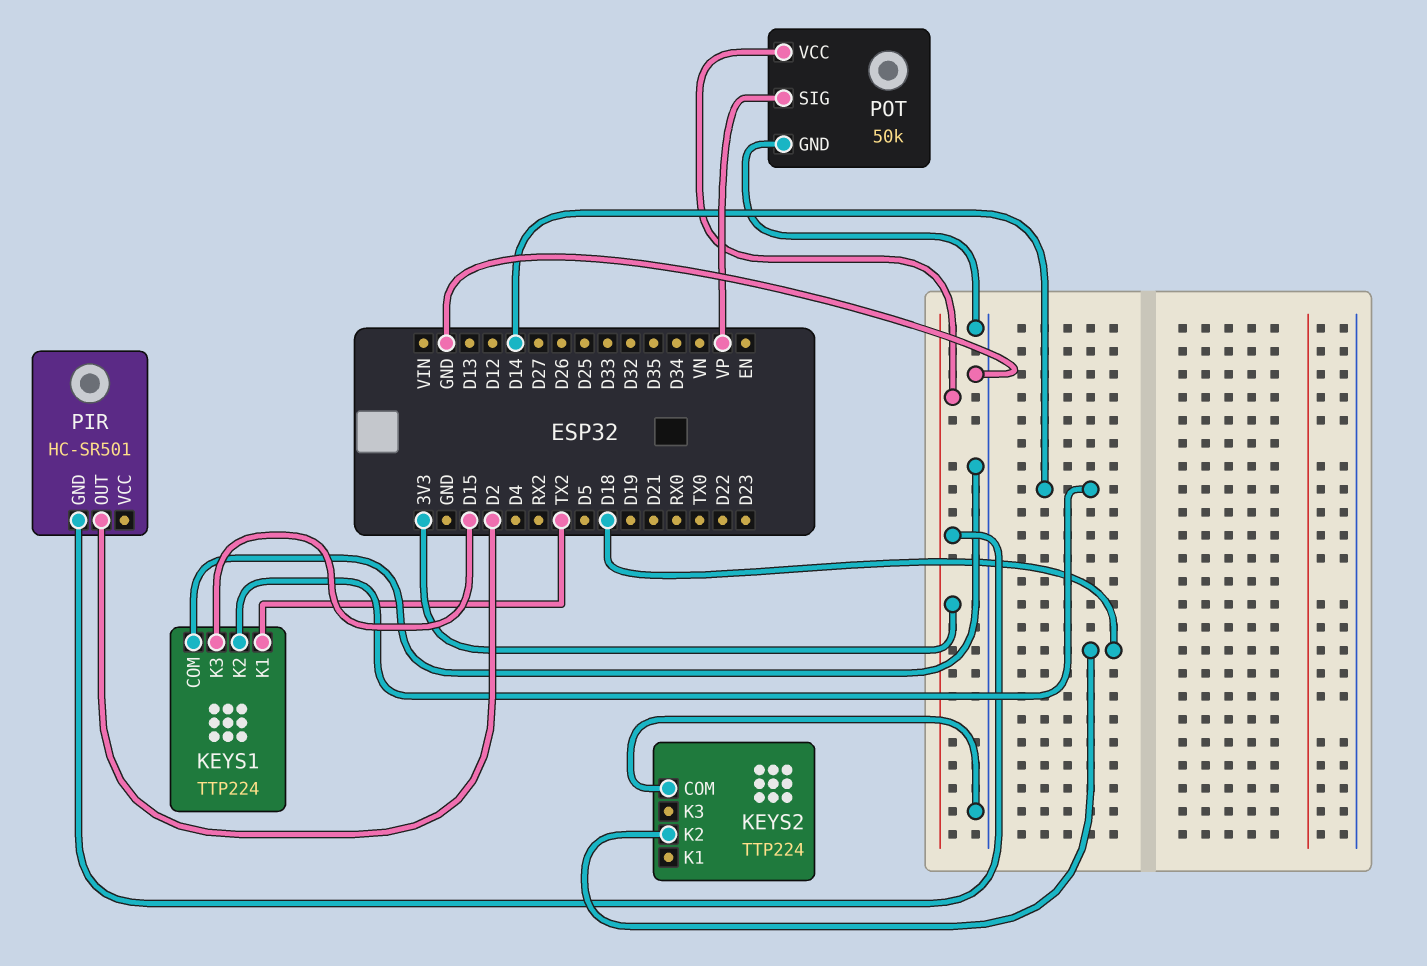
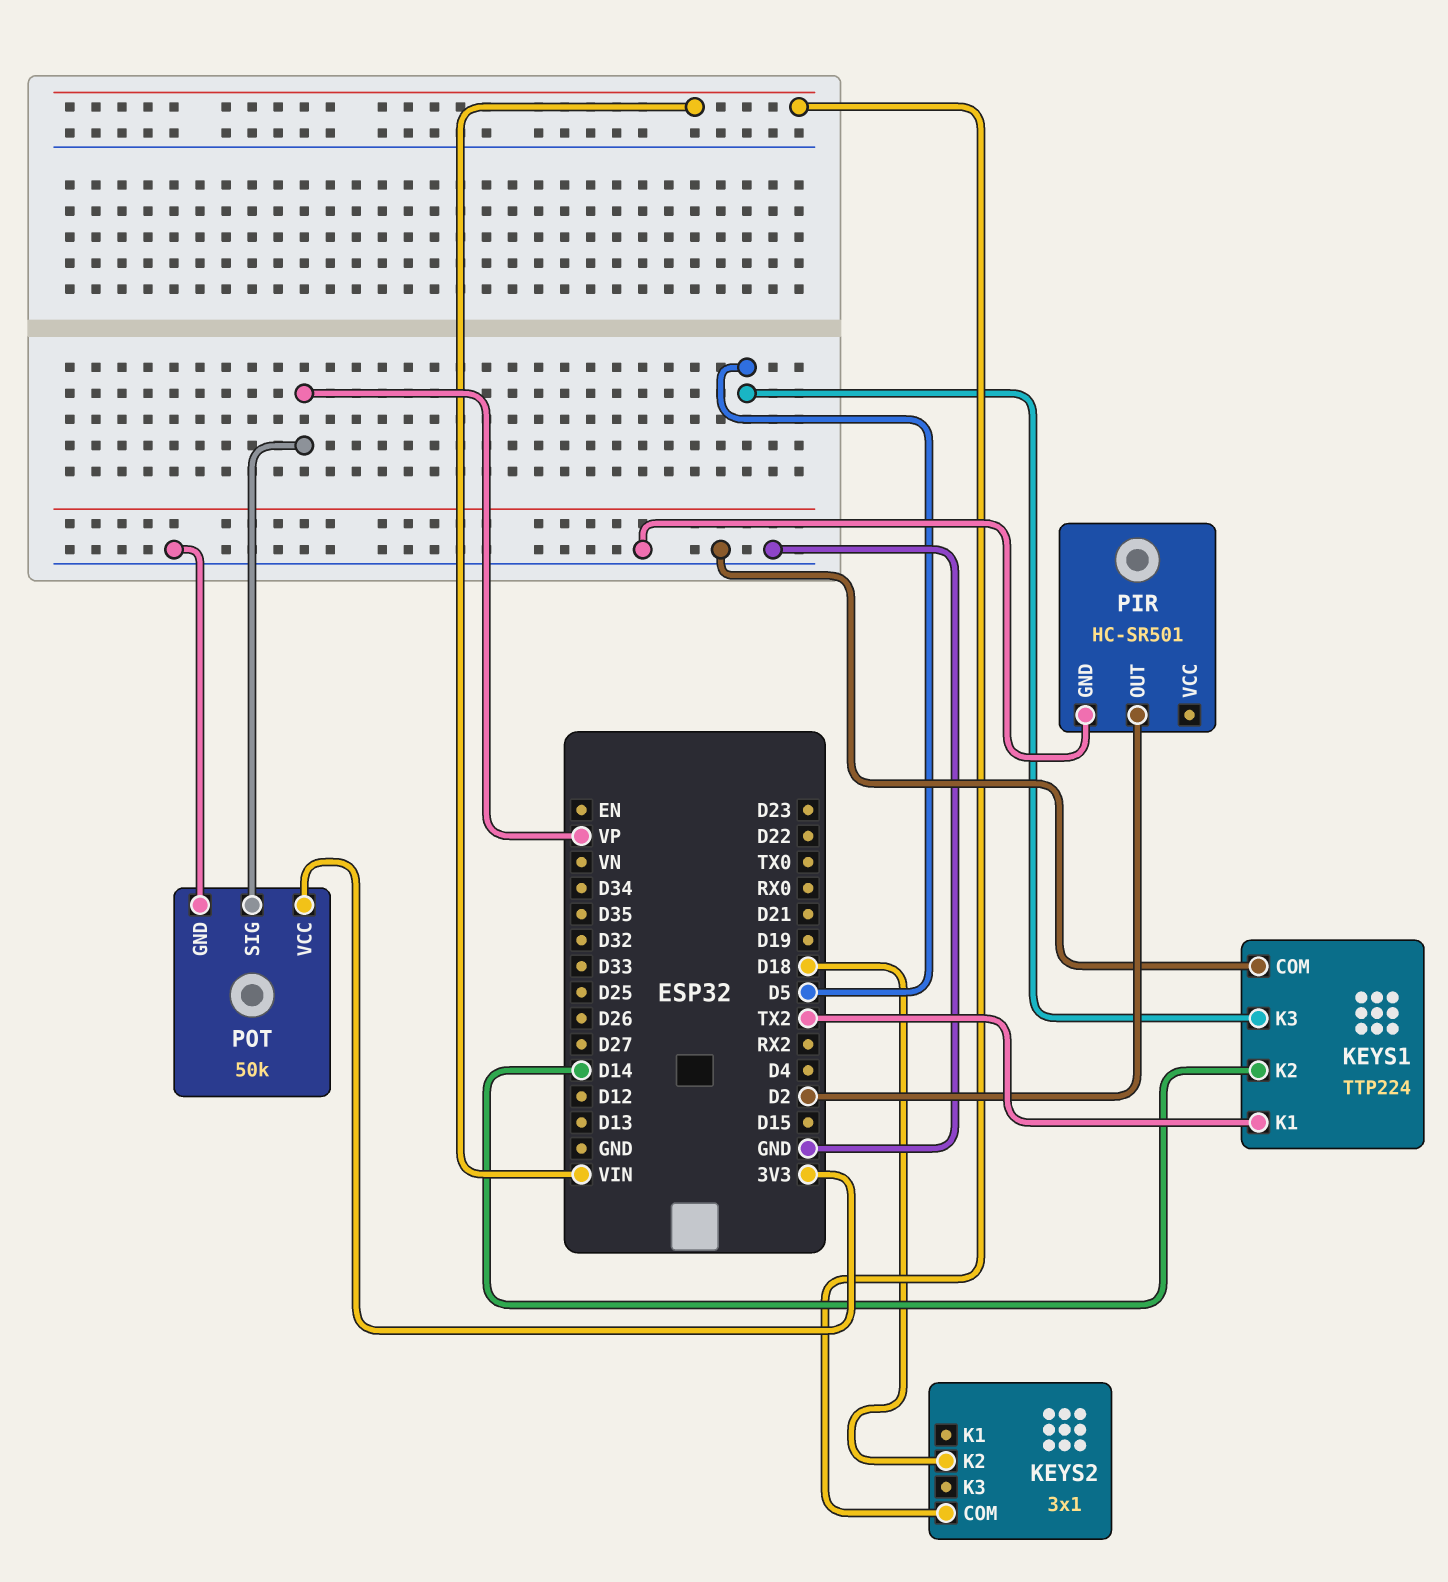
KEYS1 pin K3: D15 -> D5
KEYS2: TTP224 -> 3x1
KEYS2 pin COM: GND -> VIN
PIR pin GND: 3V3 -> GND

